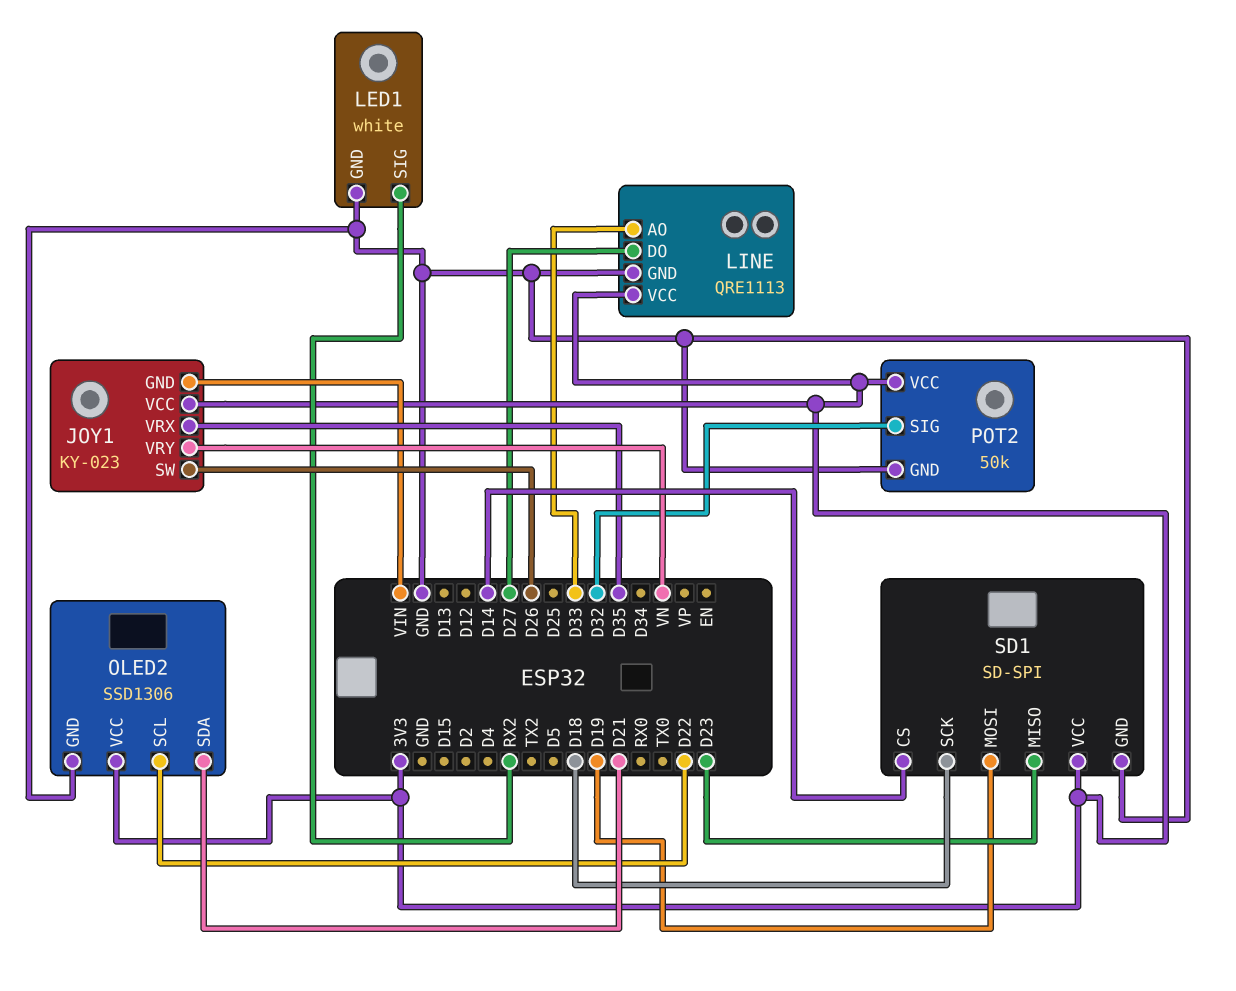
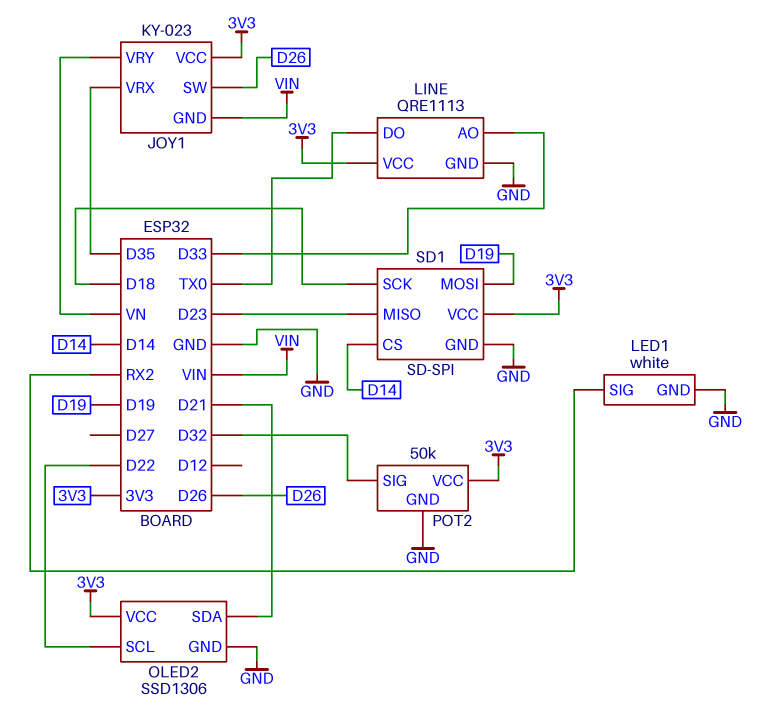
LINE pin DO: D27 -> TX0

